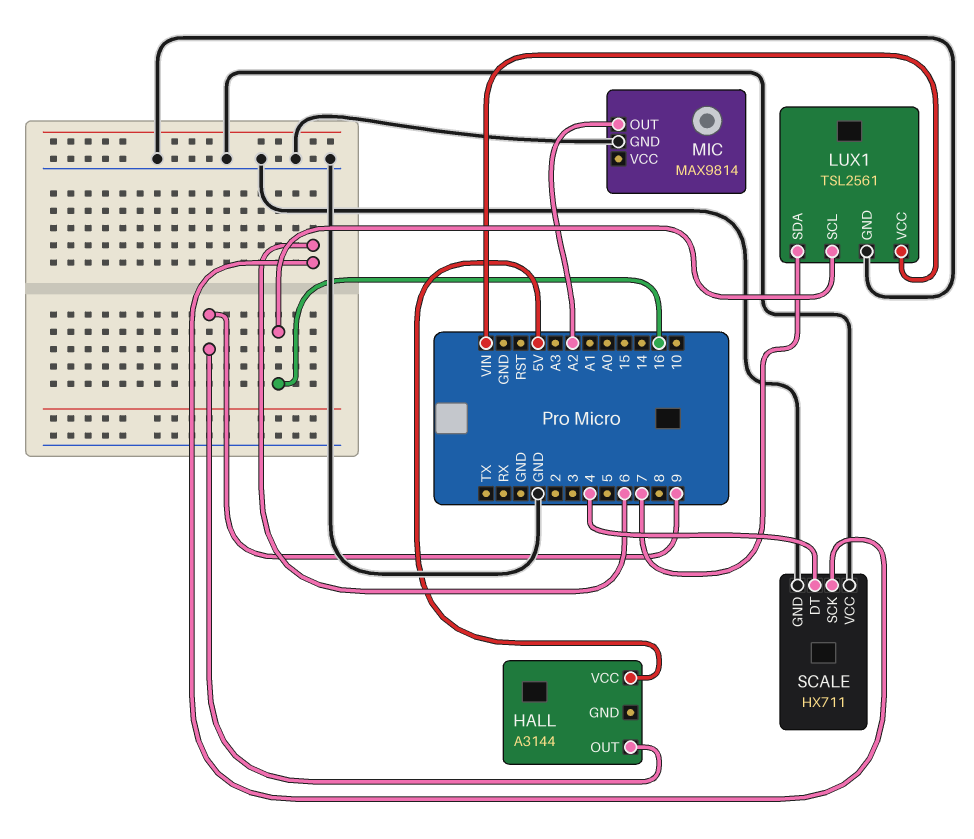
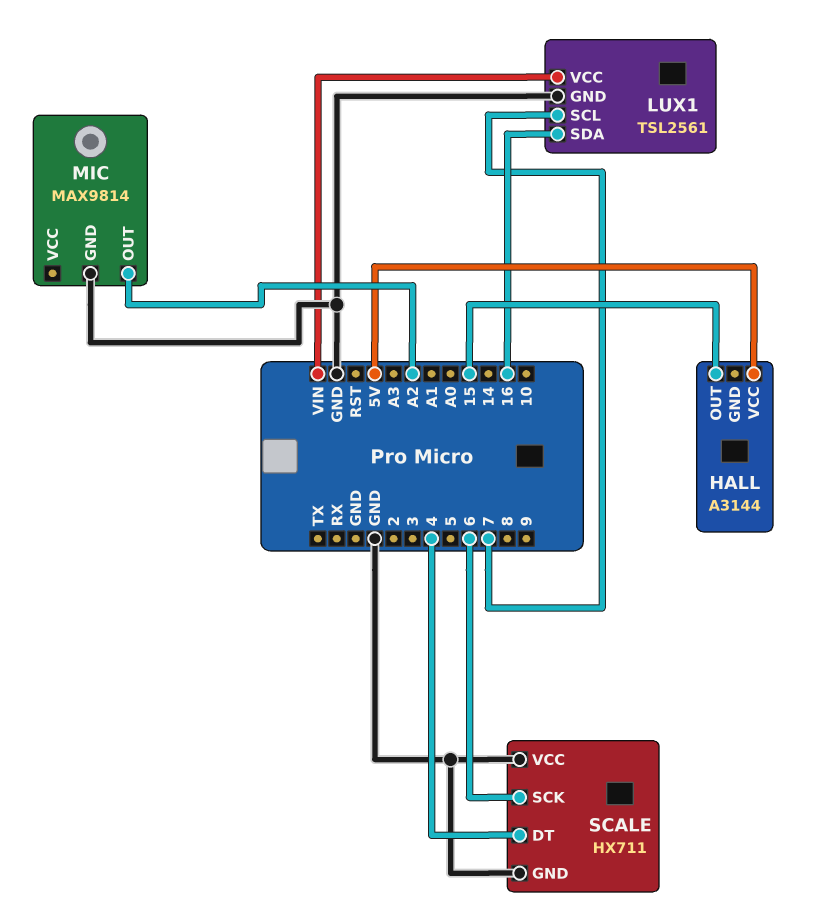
HALL pin OUT: 9 -> 15
LUX1 pin SCL: 16 -> 7
LUX1 pin SDA: 7 -> 16

